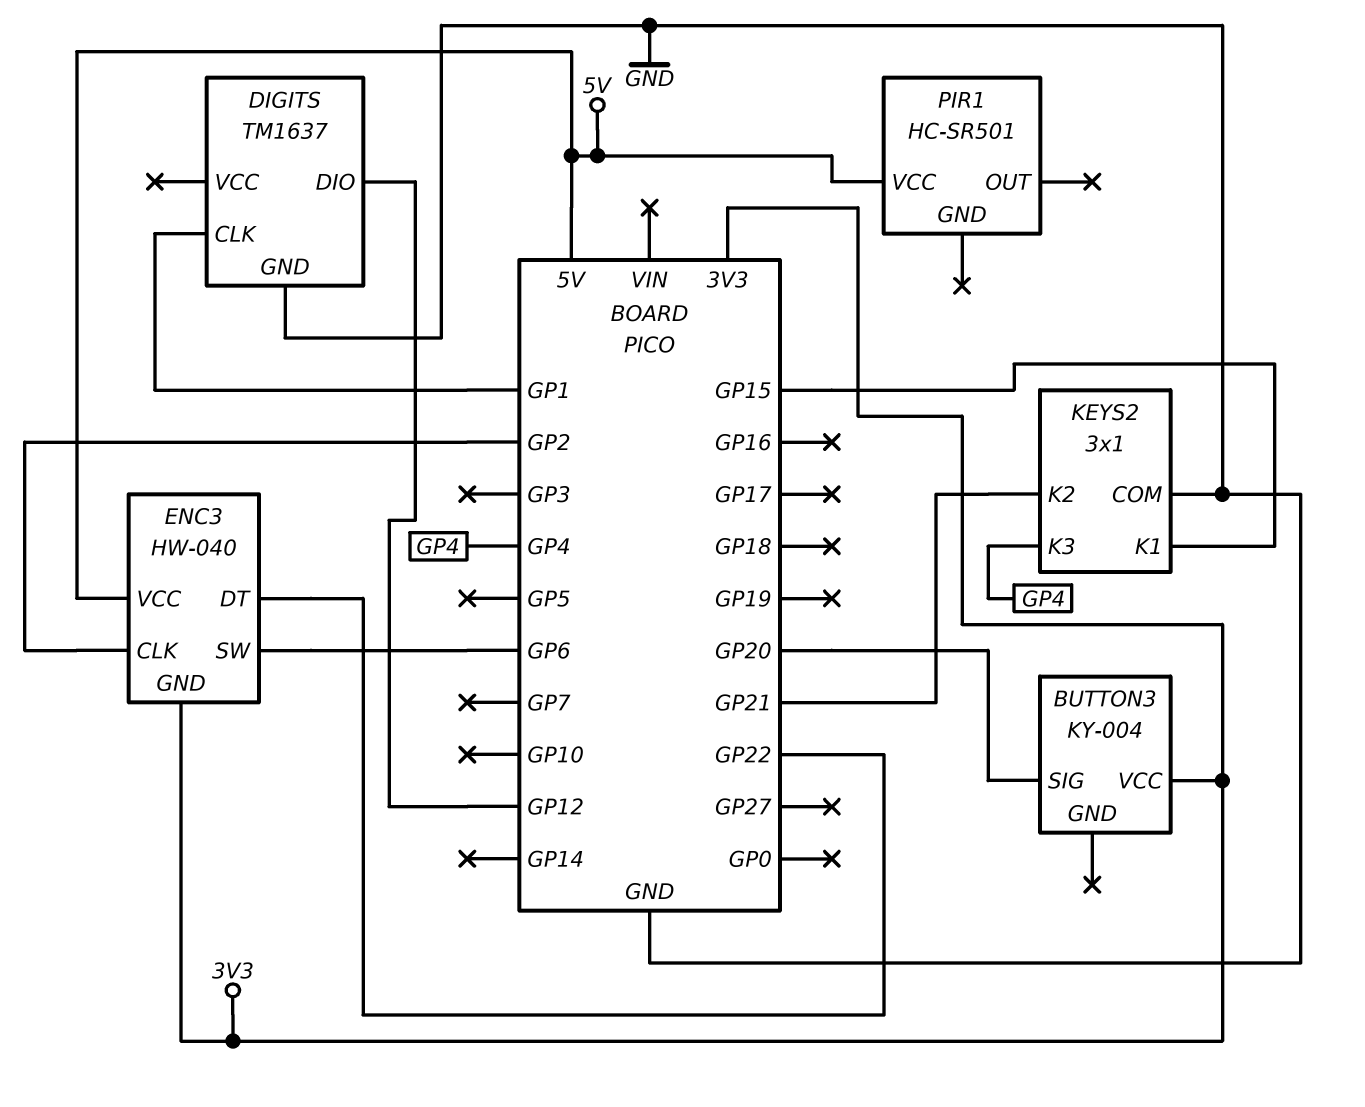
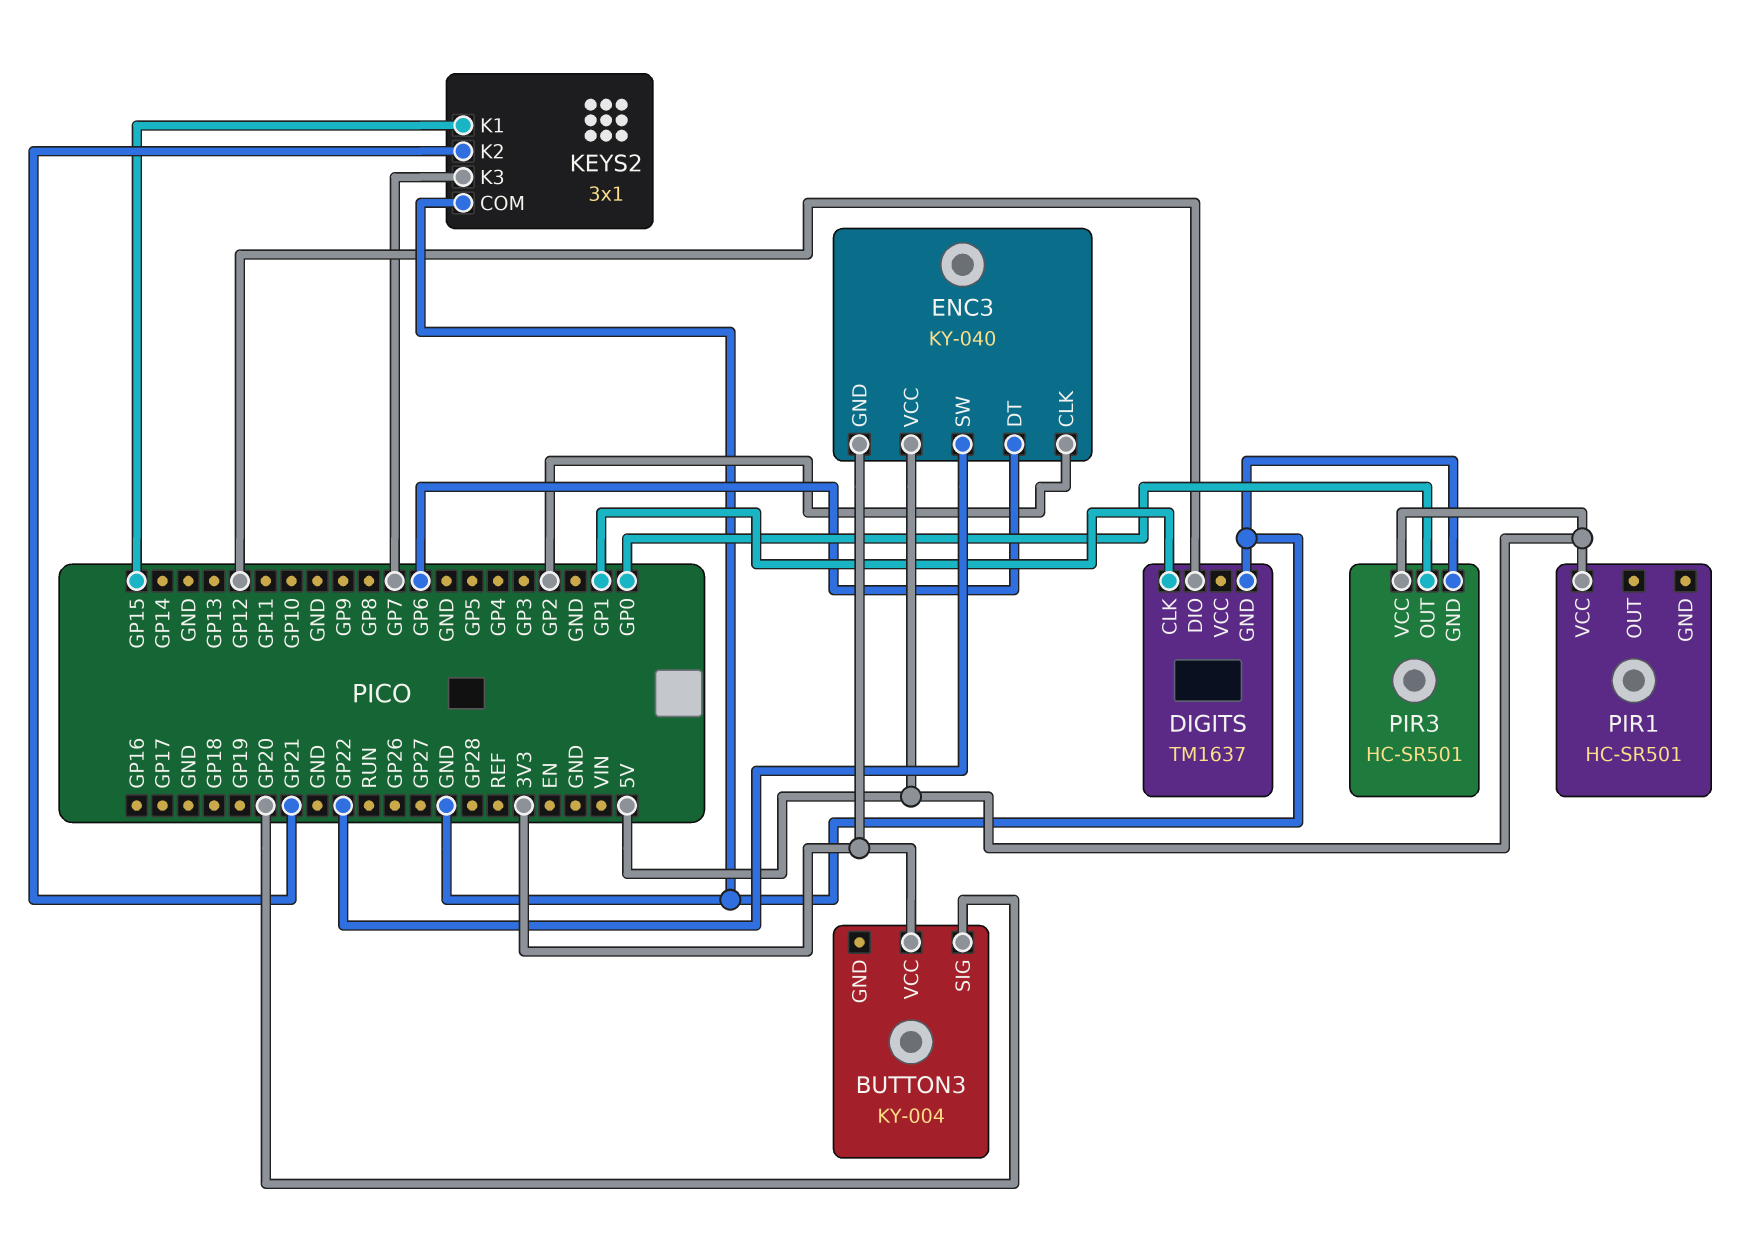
ENC3: HW-040 -> KY-040
ENC3 pin DT: GP22 -> GP6
ENC3 pin SW: GP6 -> GP22
KEYS2 pin K3: GP4 -> GP7
PIR3: none -> HC-SR501
PIR3 pin GND: none -> GND
PIR3 pin OUT: none -> GP0
PIR3 pin VCC: none -> 5V

